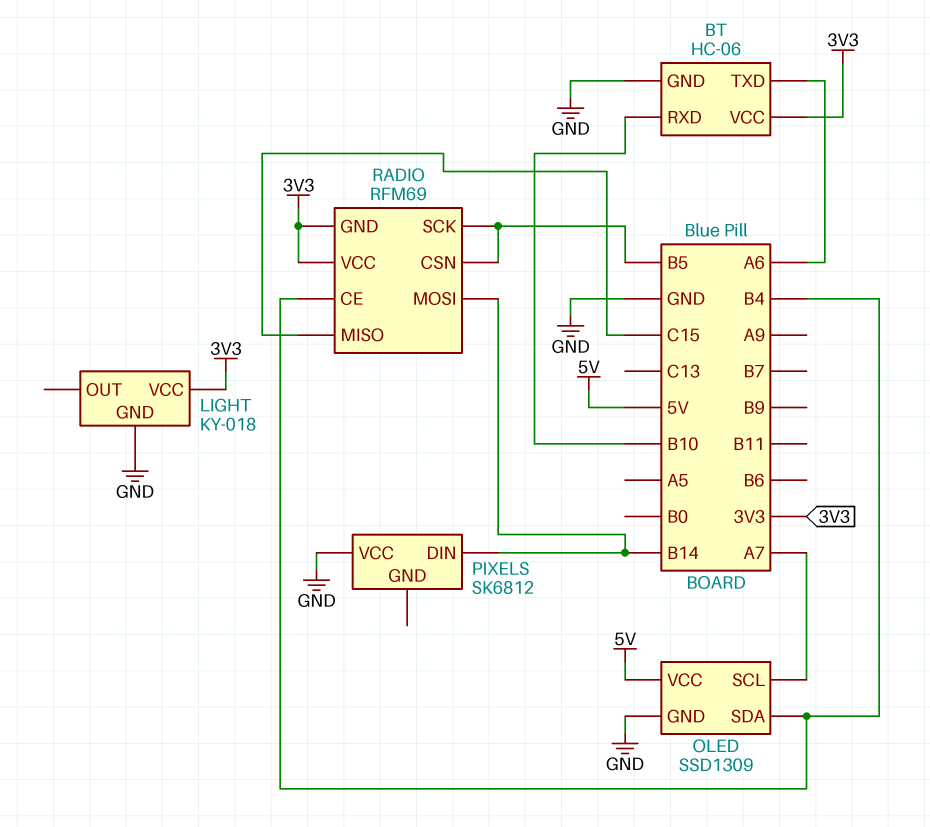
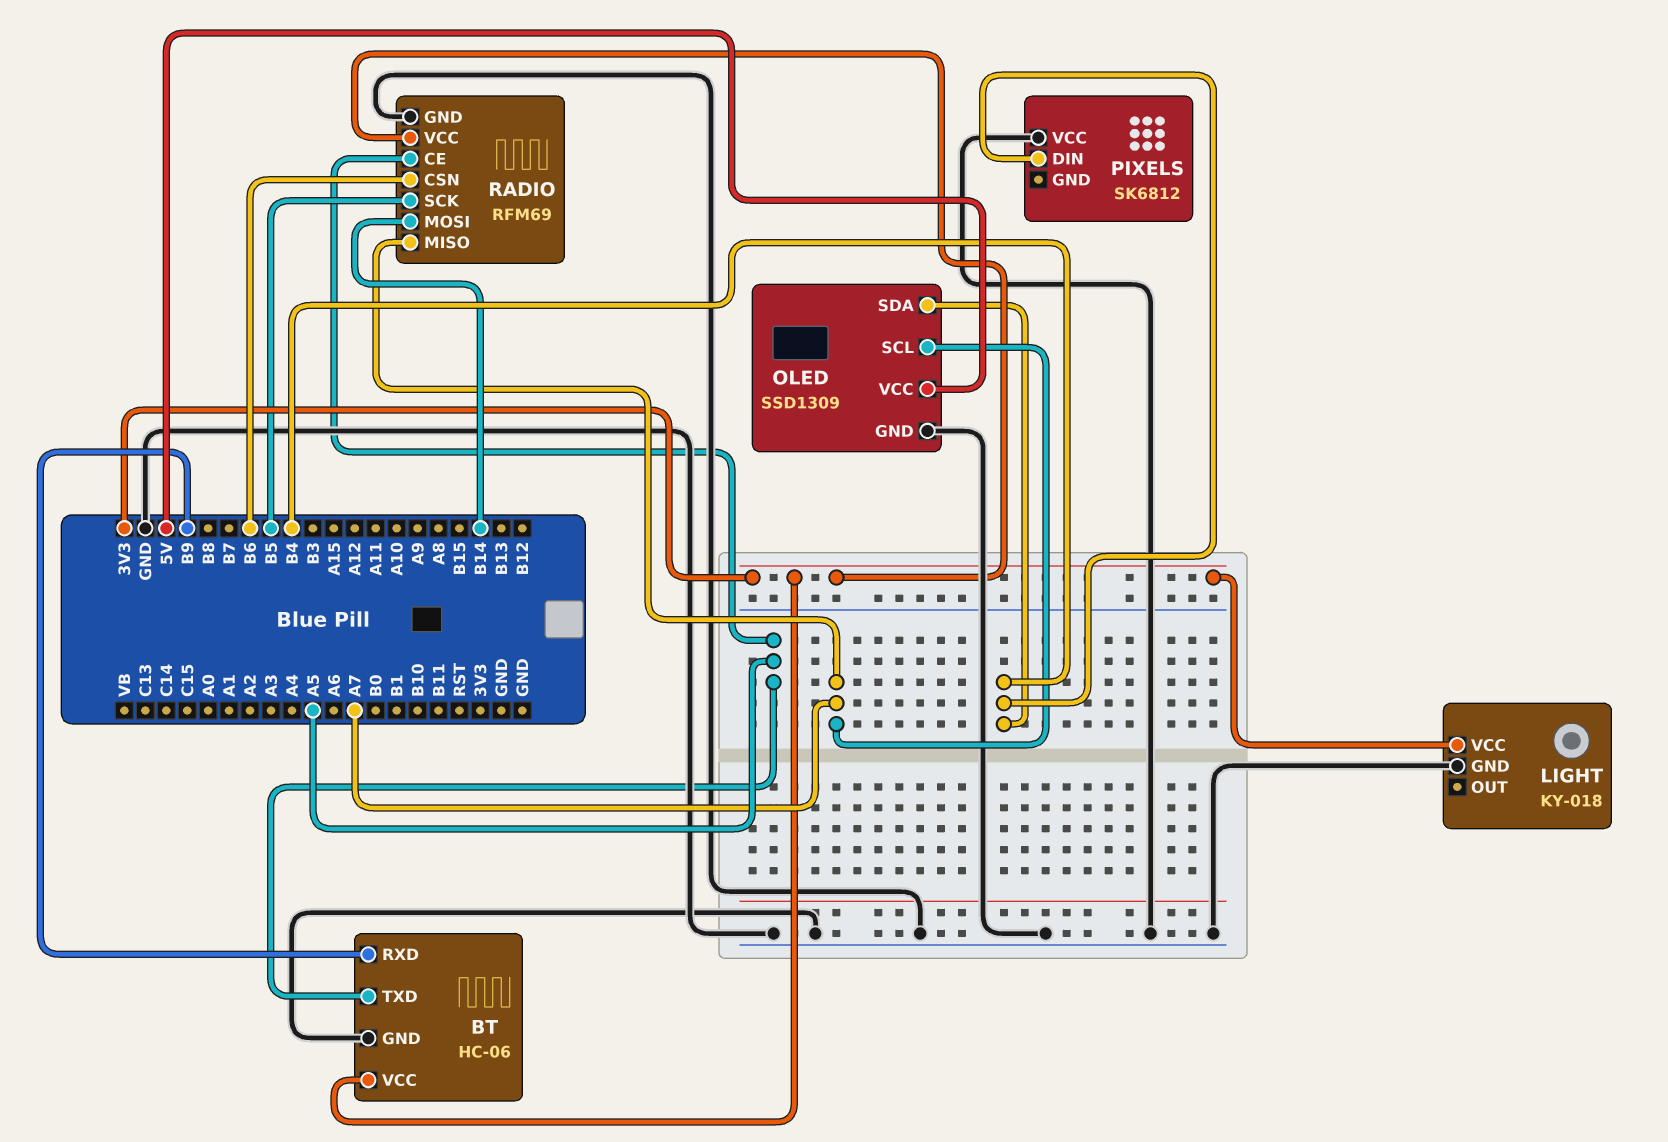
BT pin RXD: B10 -> B9
BT pin TXD: A6 -> A5
PIXELS pin DIN: B14 -> B4
RADIO pin CE: B4 -> A5
RADIO pin CSN: B5 -> B6
RADIO pin GND: 3V3 -> GND
RADIO pin MISO: C15 -> A7

